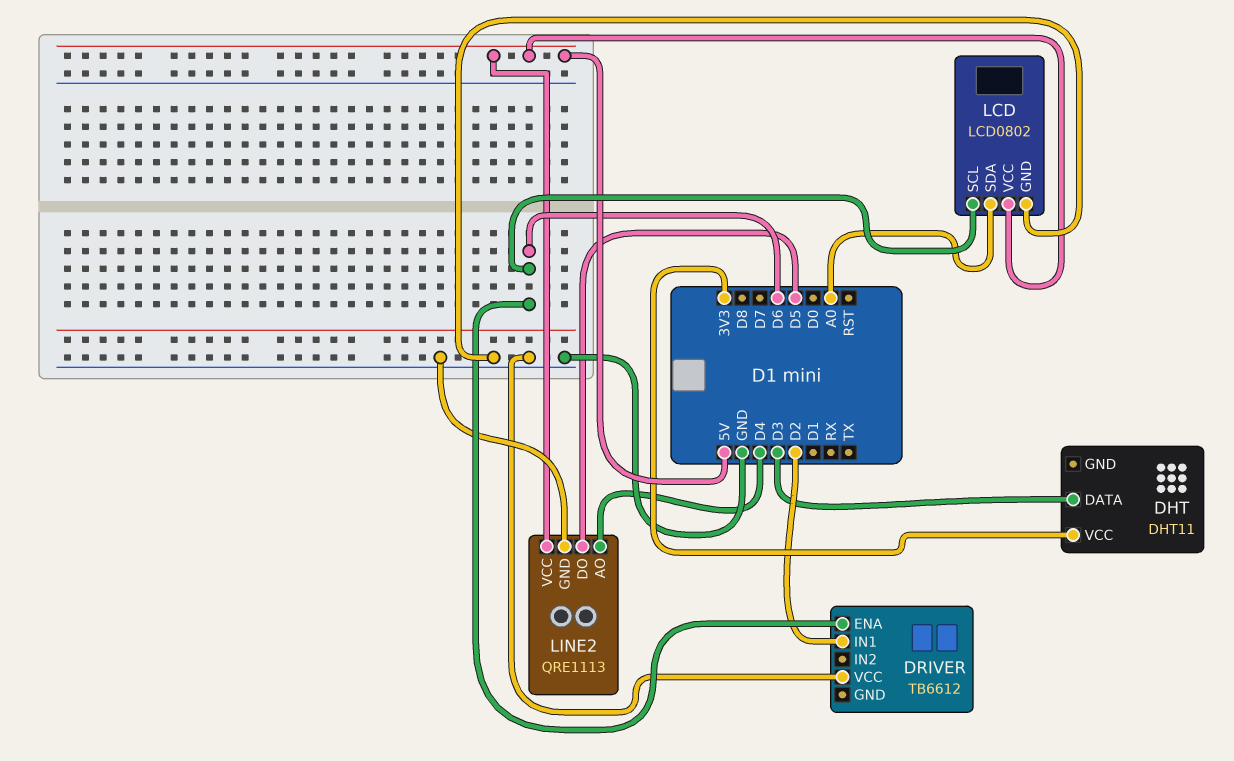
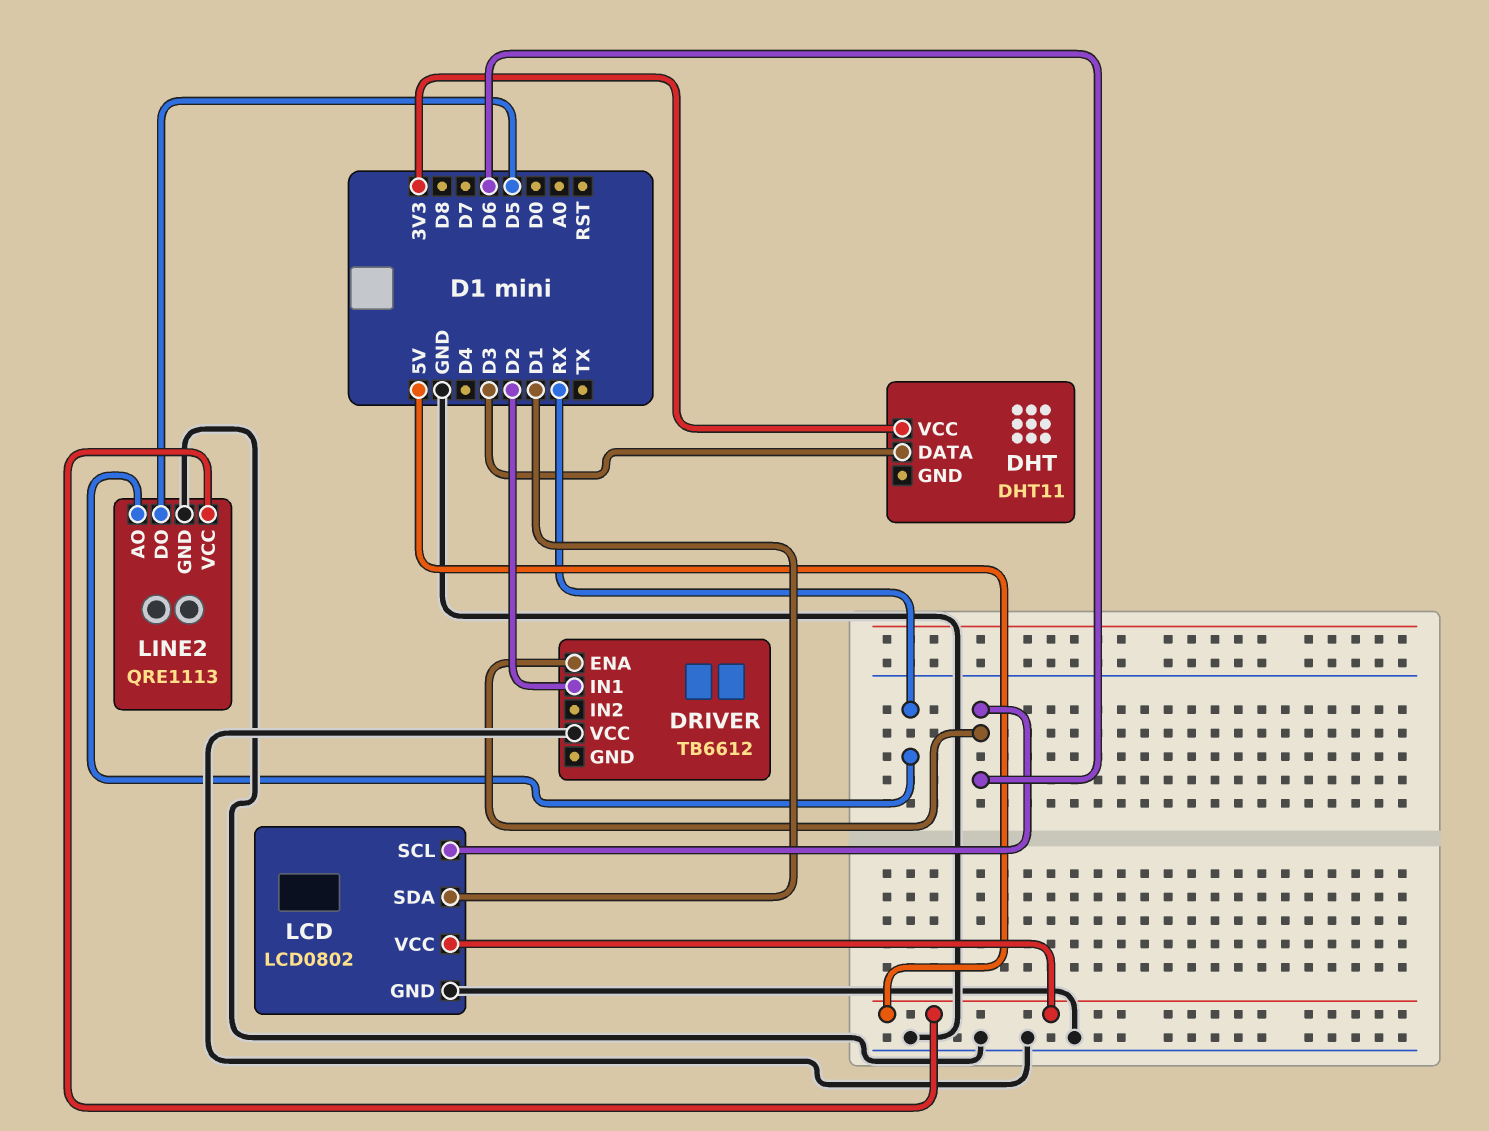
LCD pin SDA: A0 -> D1
LINE2 pin AO: D4 -> RX

